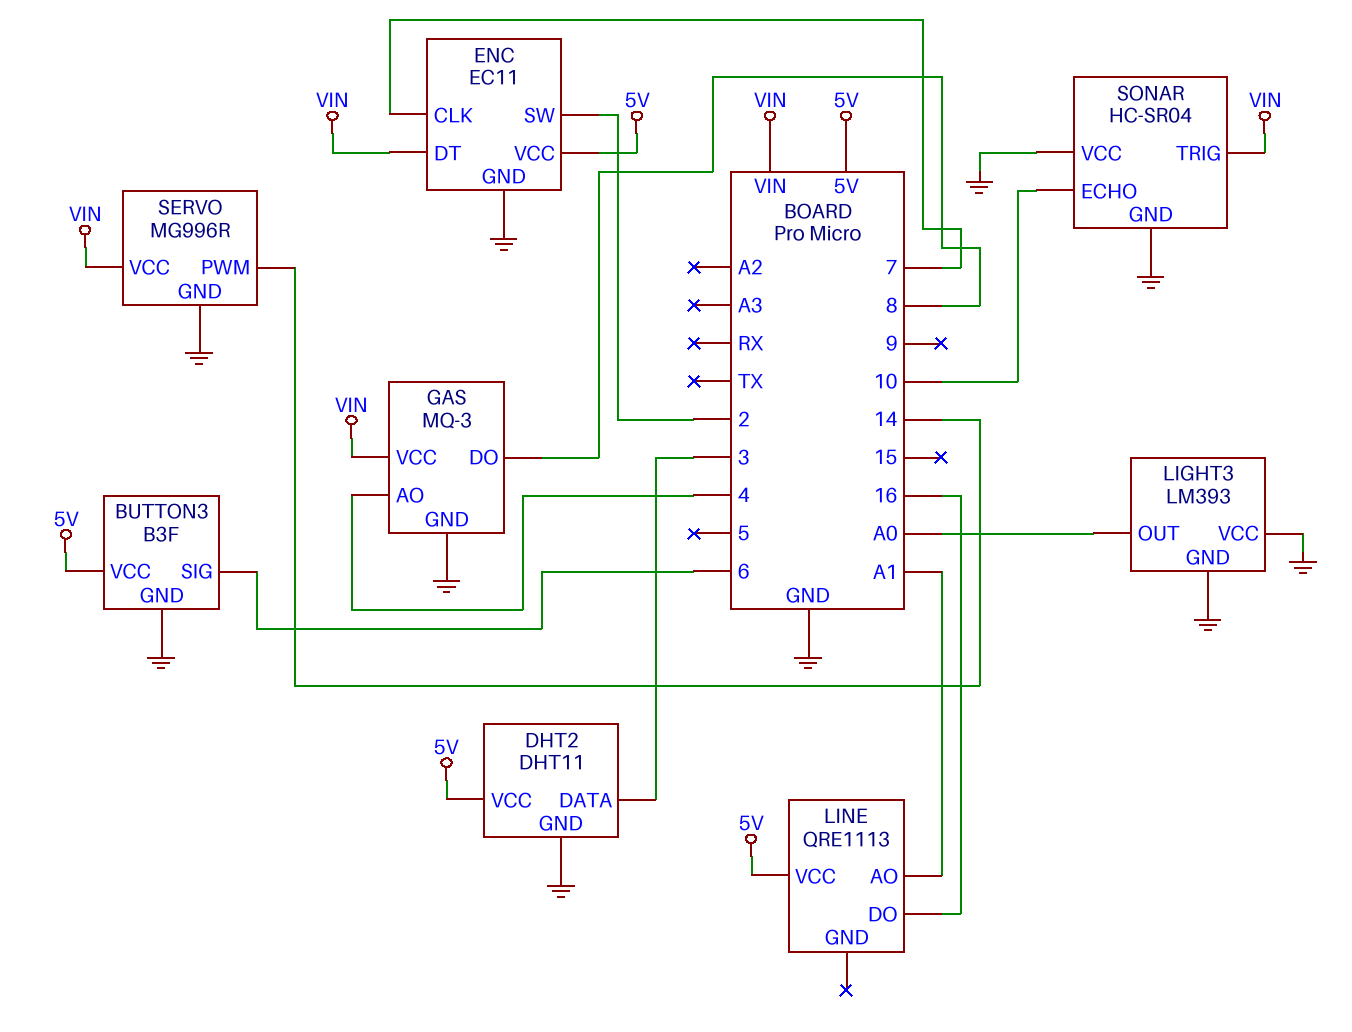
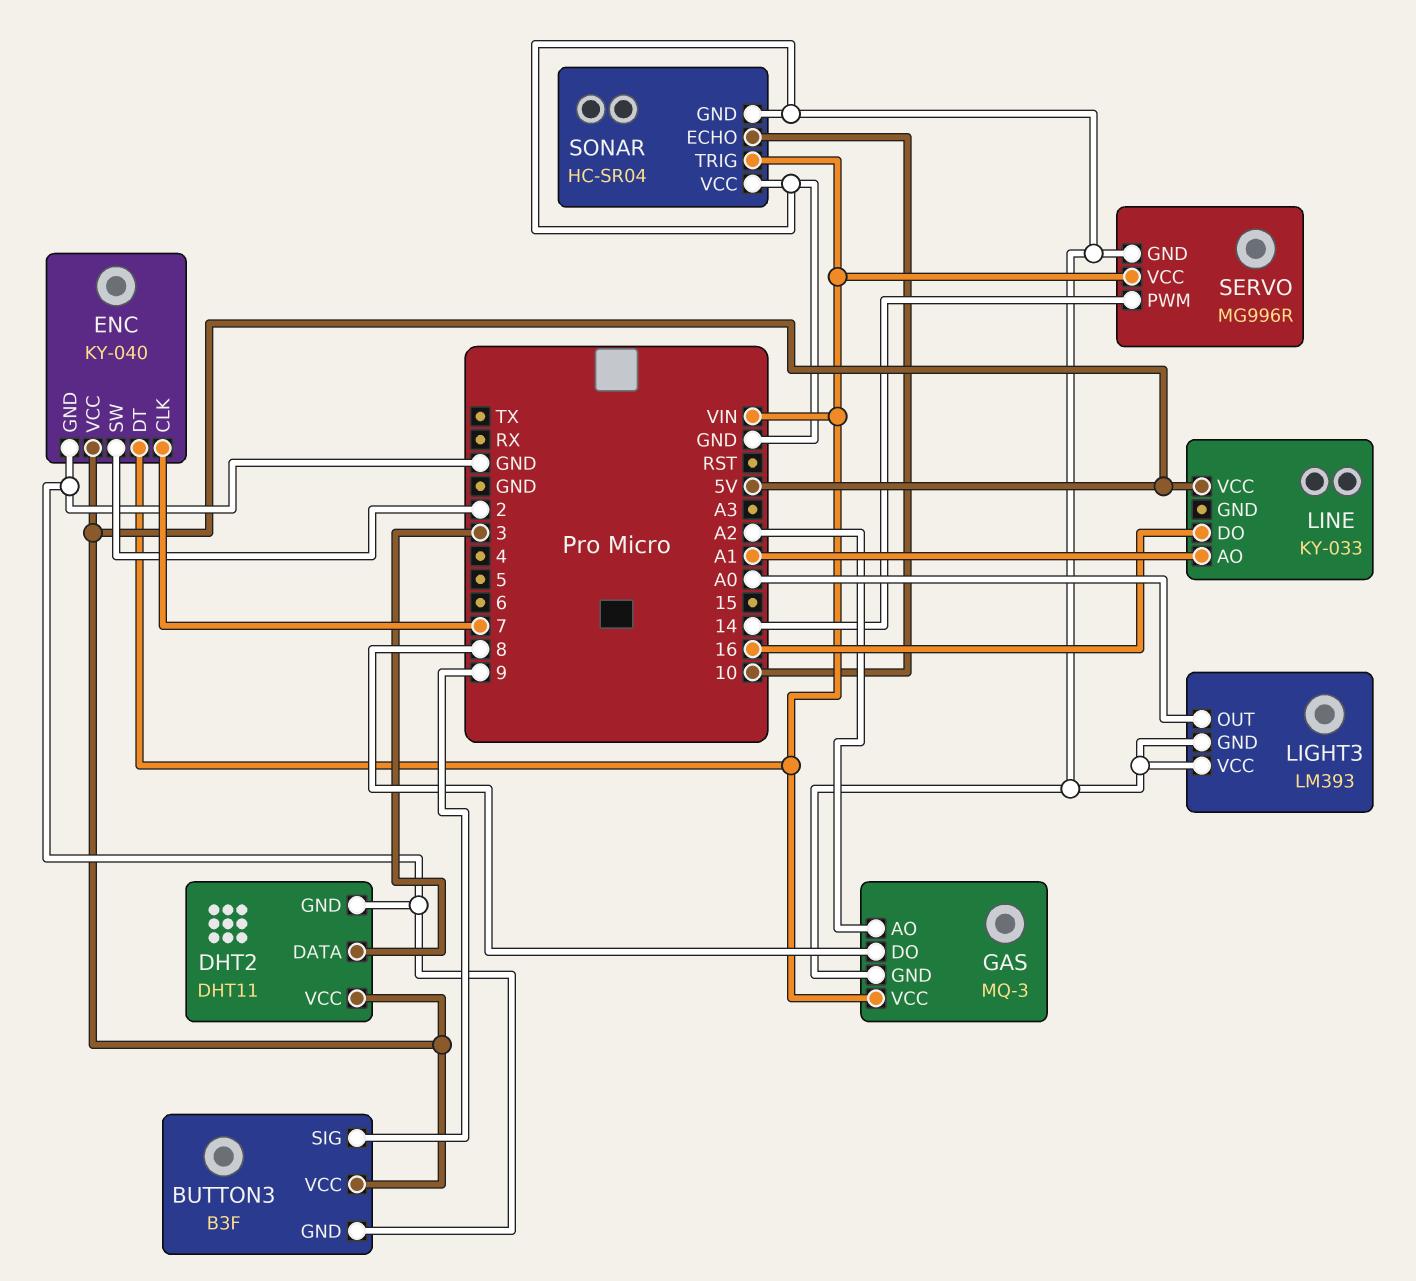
BUTTON3 pin SIG: 6 -> 9
ENC: EC11 -> KY-040
GAS pin AO: 4 -> A2
LINE: QRE1113 -> KY-033

